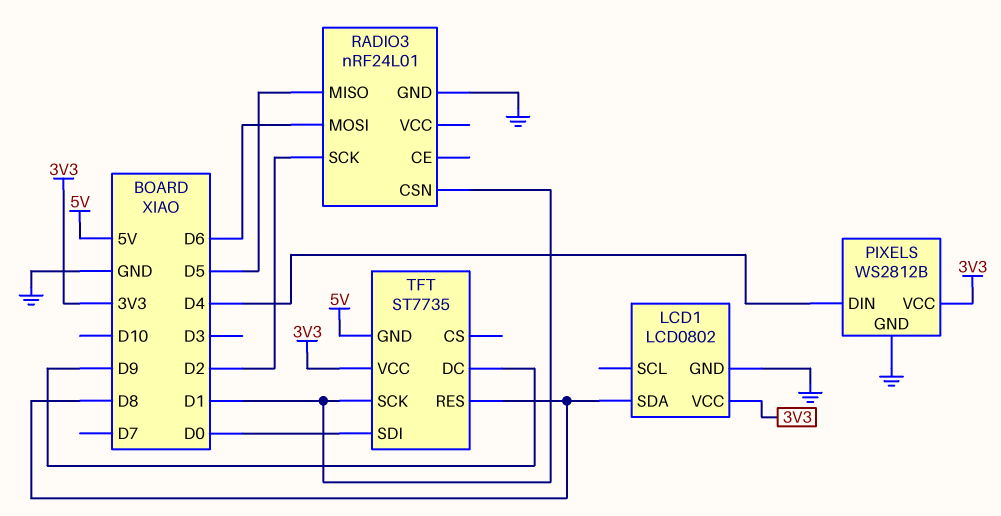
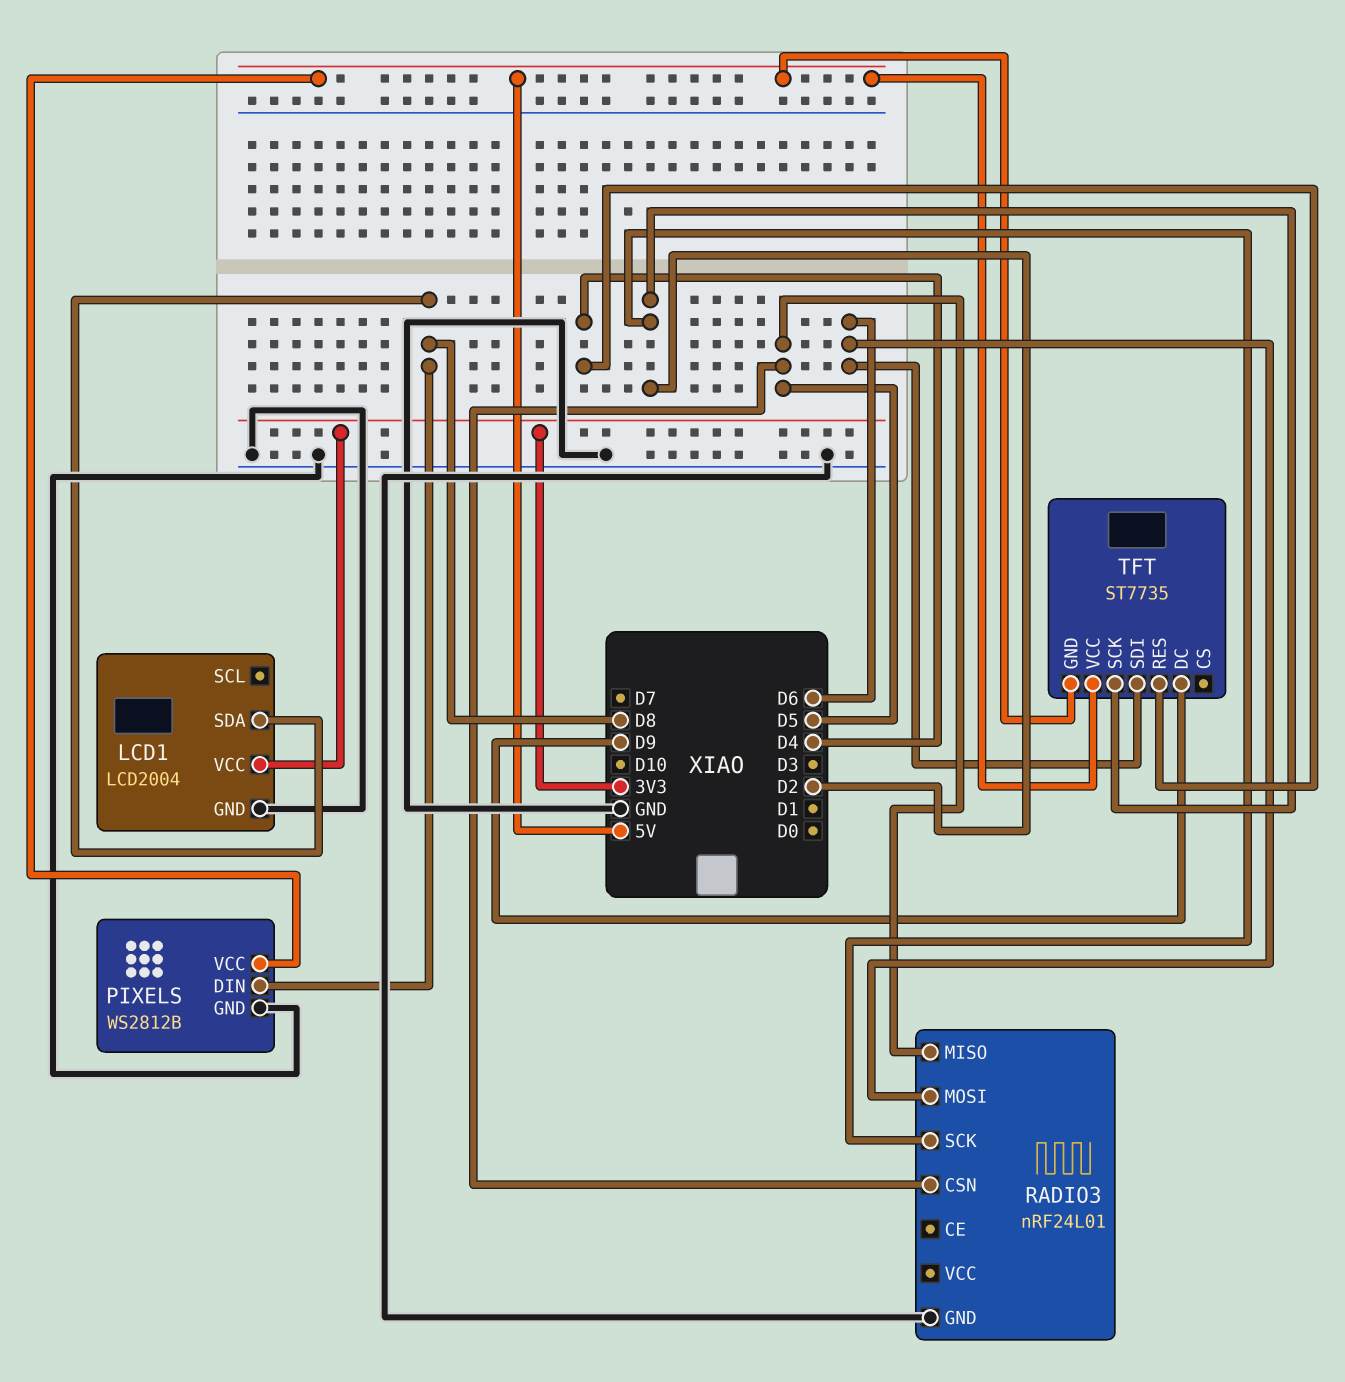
LCD1: LCD0802 -> LCD2004
PIXELS pin DIN: D4 -> D8
PIXELS pin VCC: 3V3 -> 5V
RADIO3 pin CSN: D1 -> D5
TFT pin RES: D8 -> D4
TFT pin SCK: D1 -> D2
TFT pin SDI: D0 -> D6
TFT pin VCC: 3V3 -> 5V

